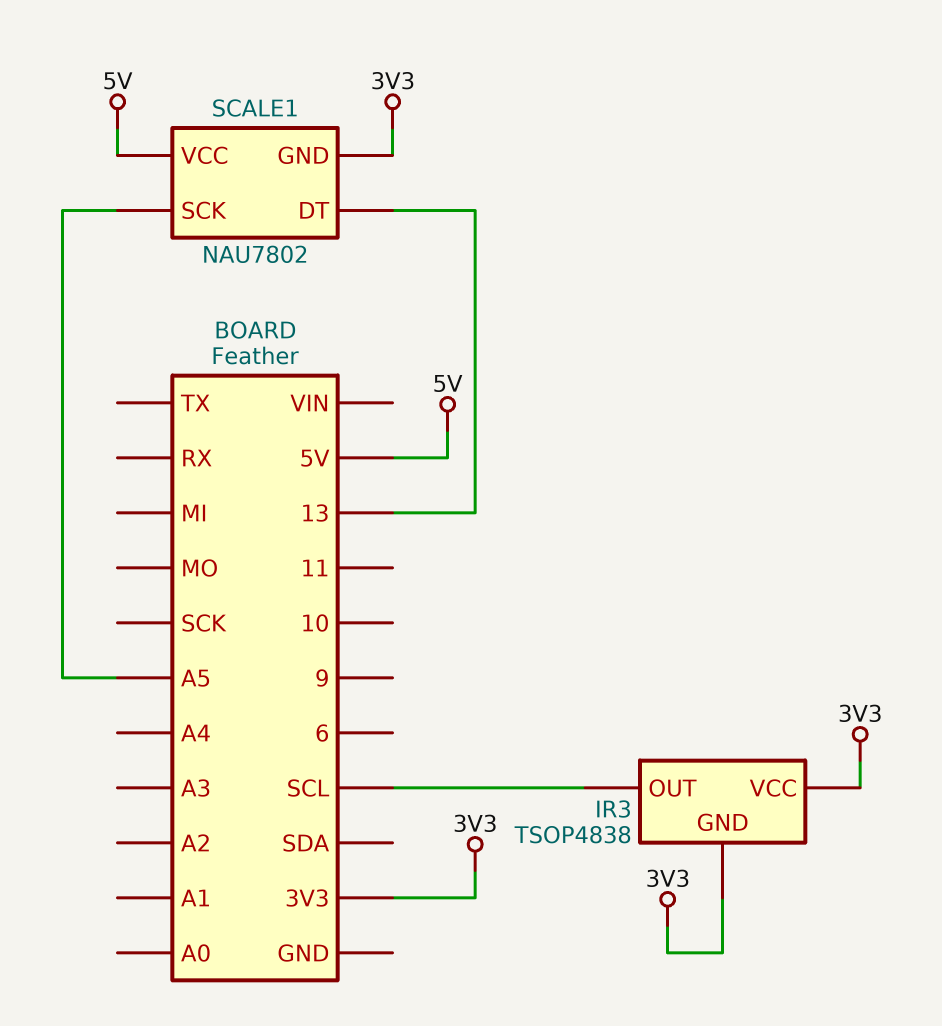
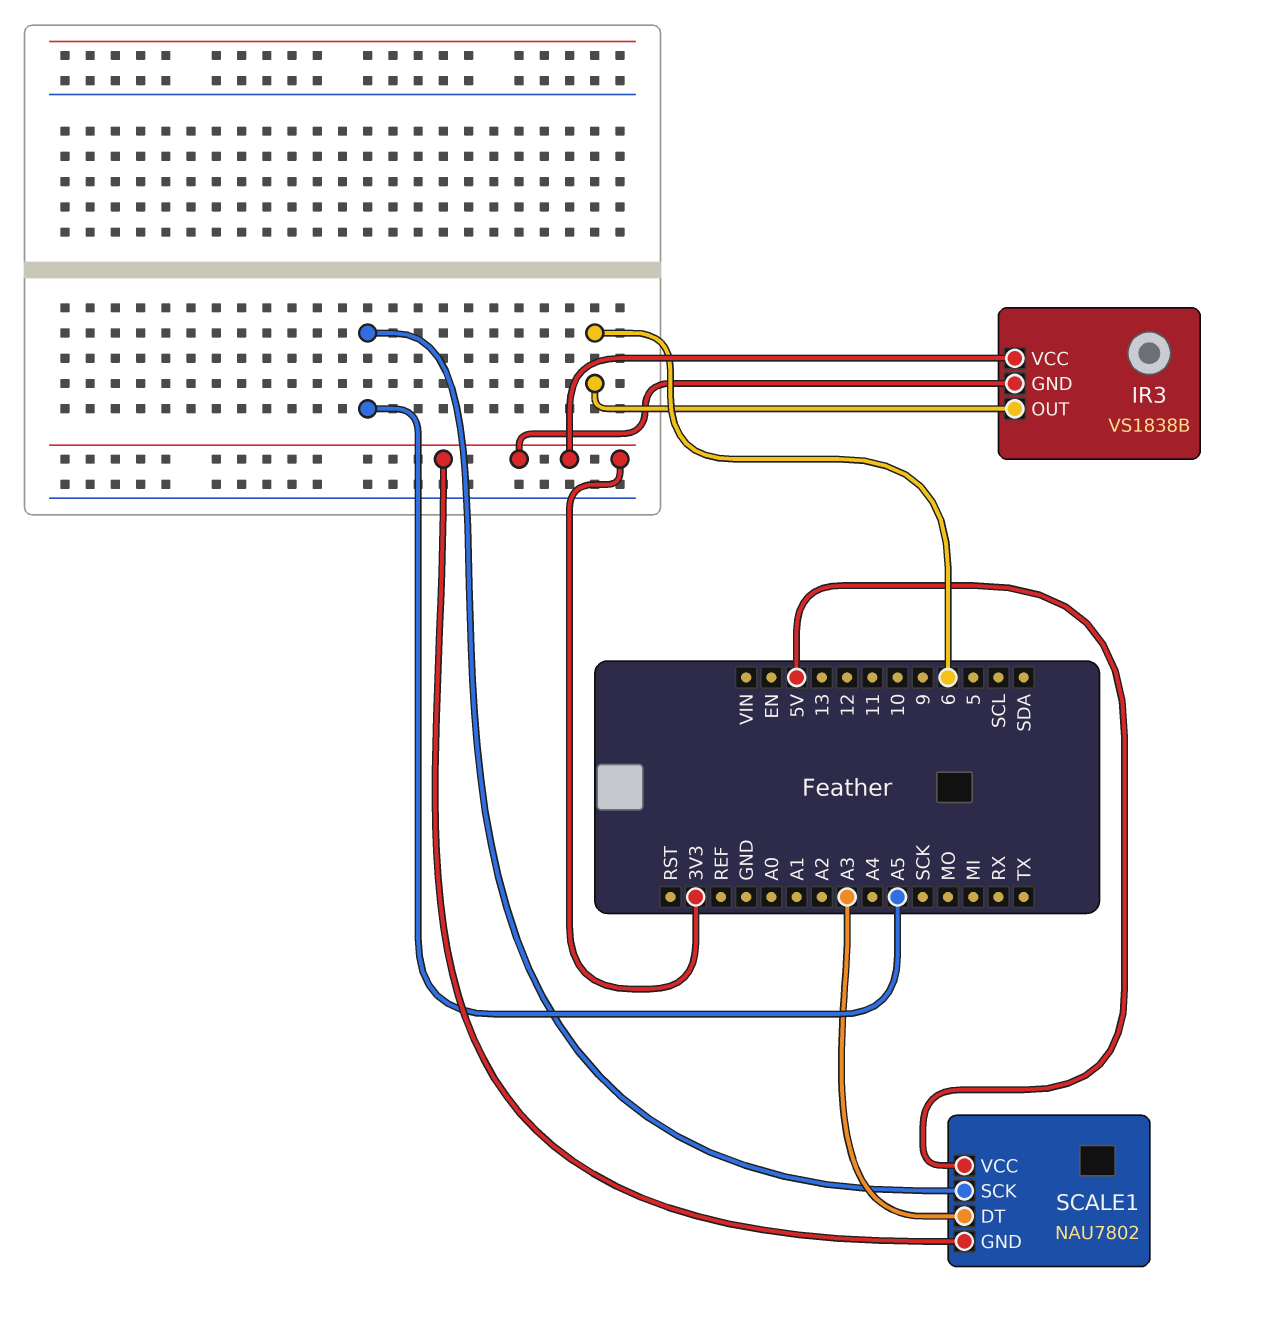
IR3: TSOP4838 -> VS1838B
IR3 pin OUT: SCL -> 6
SCALE1 pin DT: 13 -> A3

